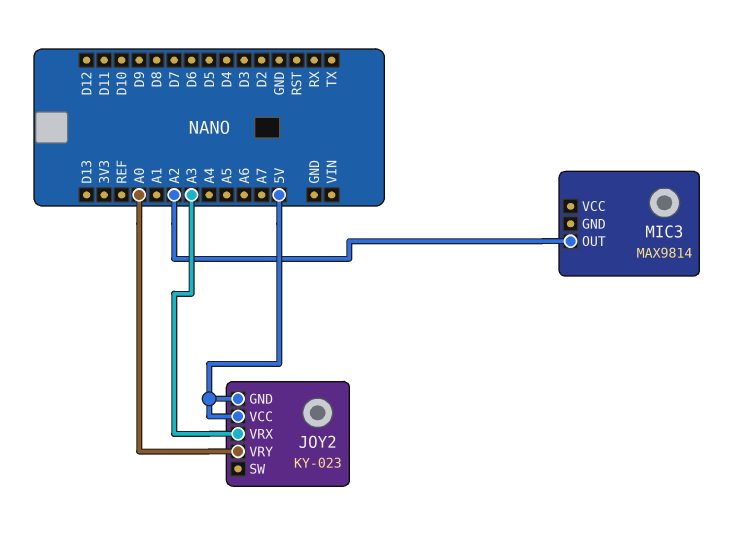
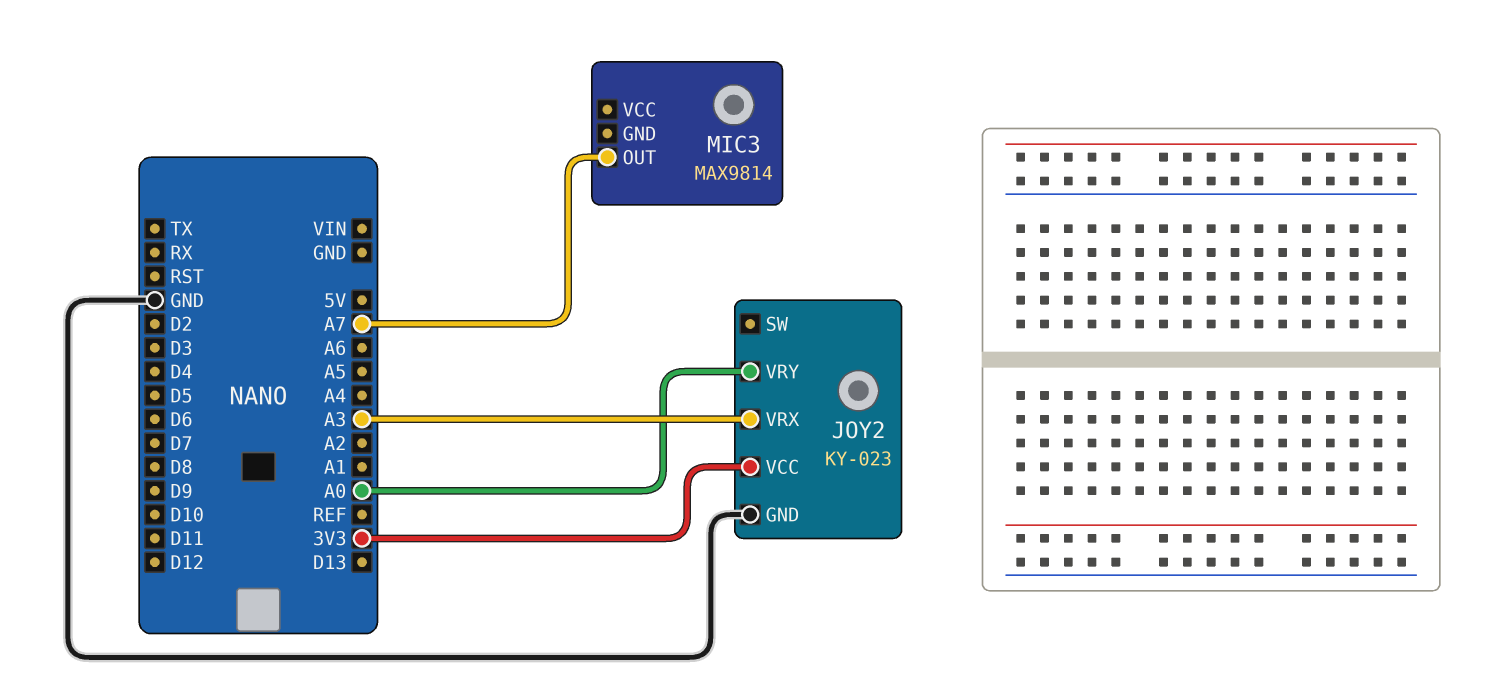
JOY2 pin GND: 5V -> GND
JOY2 pin VCC: 5V -> 3V3
MIC3 pin OUT: A2 -> A7

